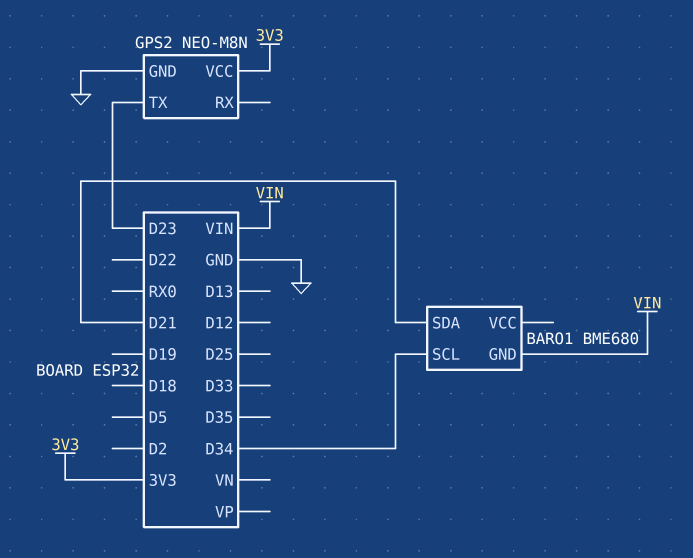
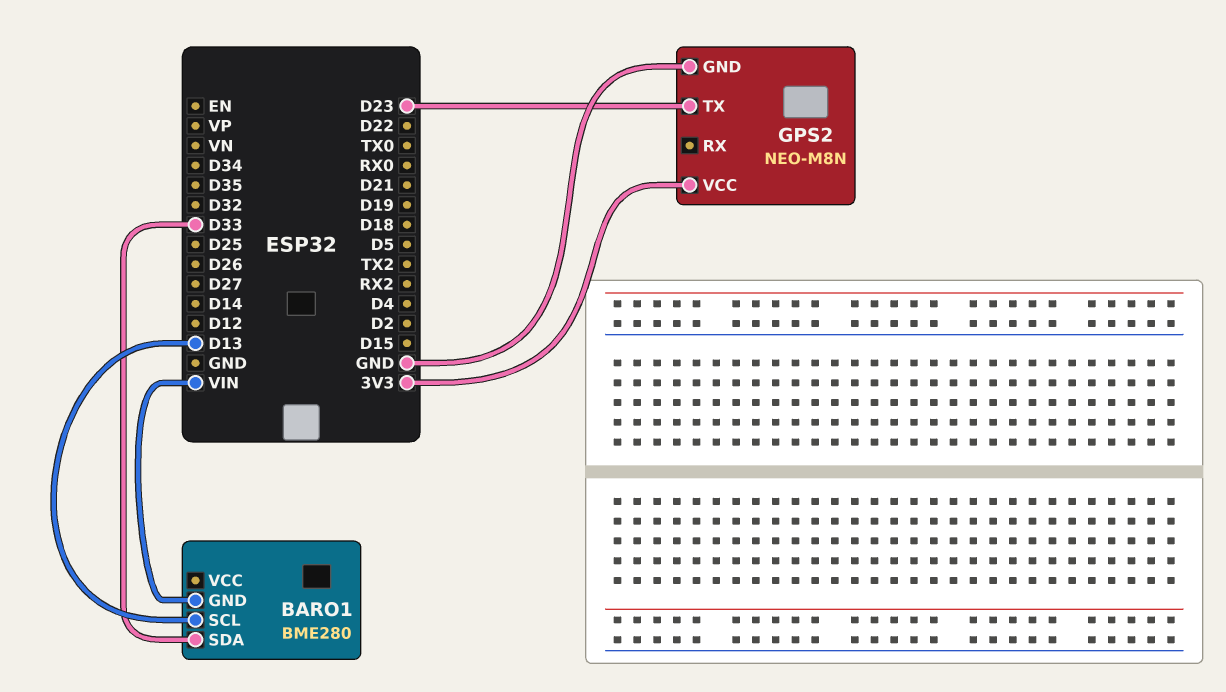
BARO1: BME680 -> BME280
BARO1 pin SCL: D34 -> D13
BARO1 pin SDA: D21 -> D33

